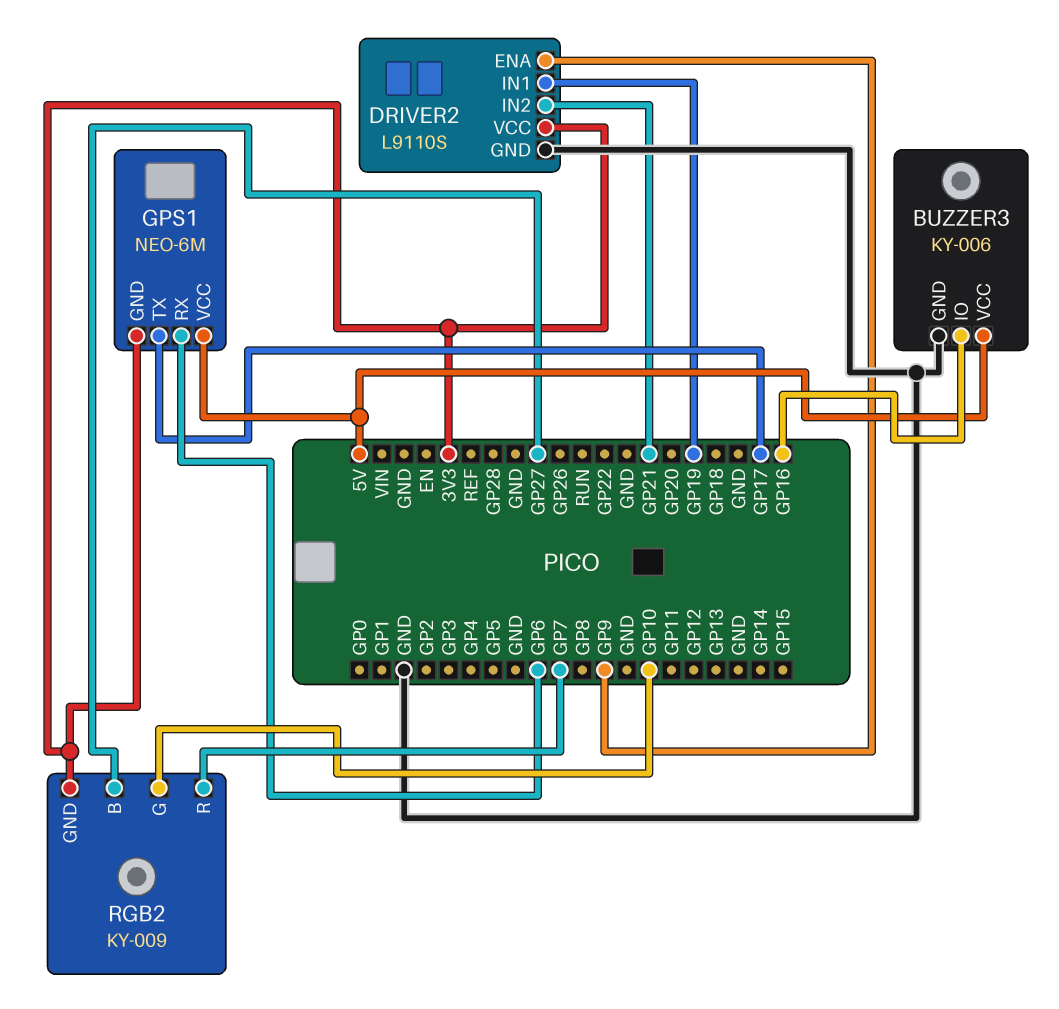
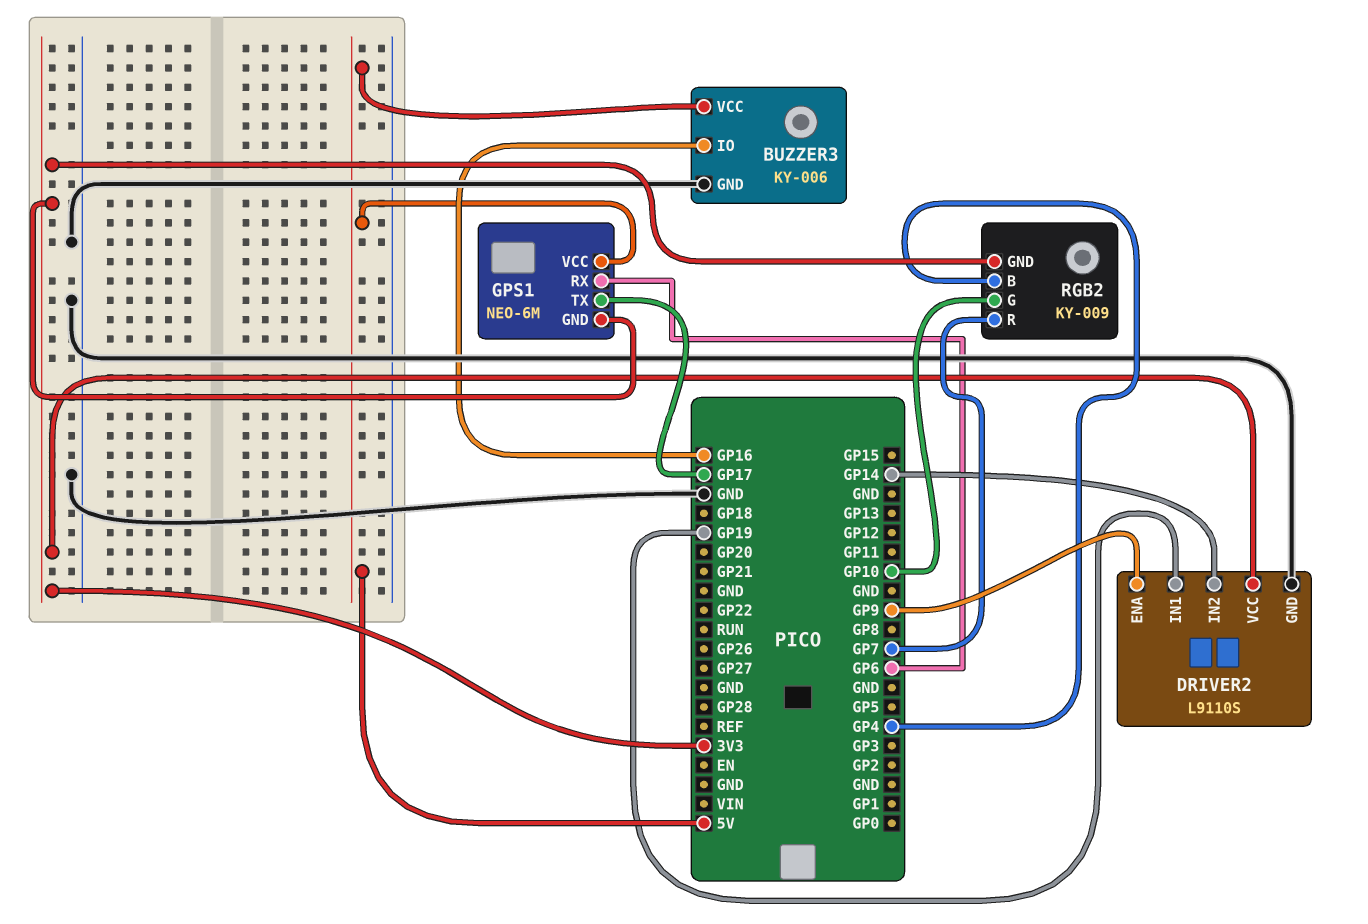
DRIVER2 pin IN2: GP21 -> GP14
RGB2 pin B: GP27 -> GP4

